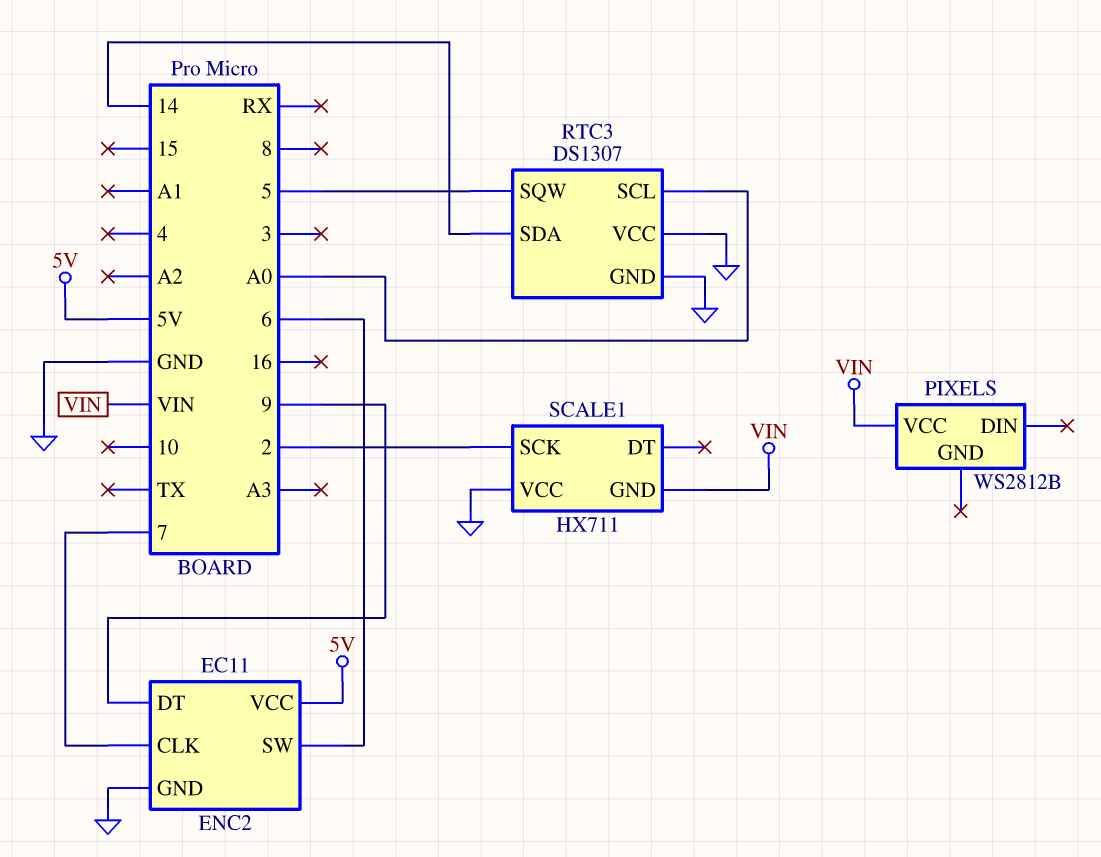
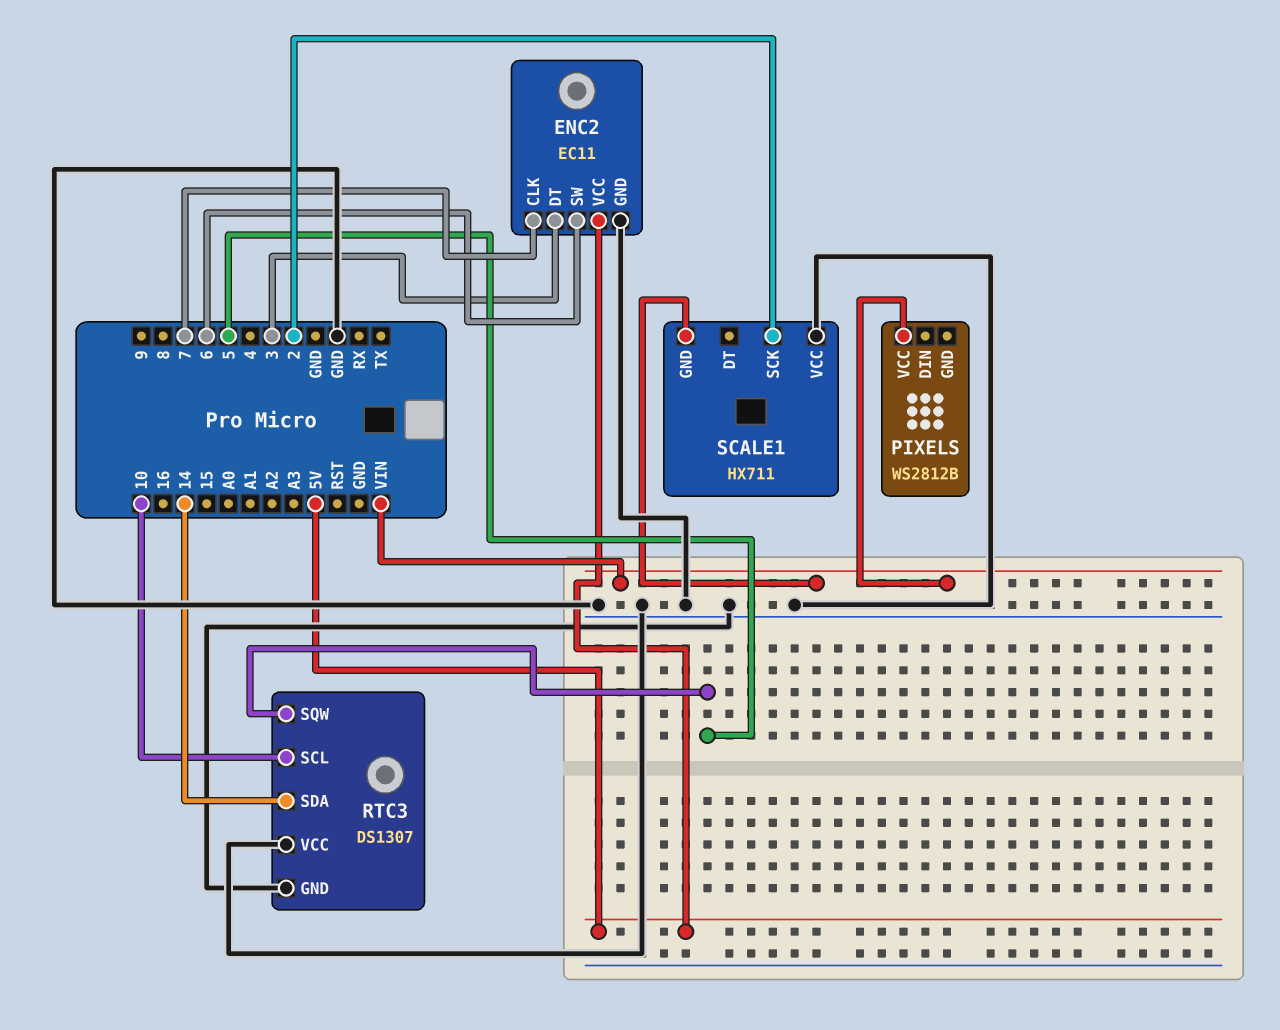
ENC2 pin DT: 9 -> 3
RTC3 pin SCL: A0 -> 10

